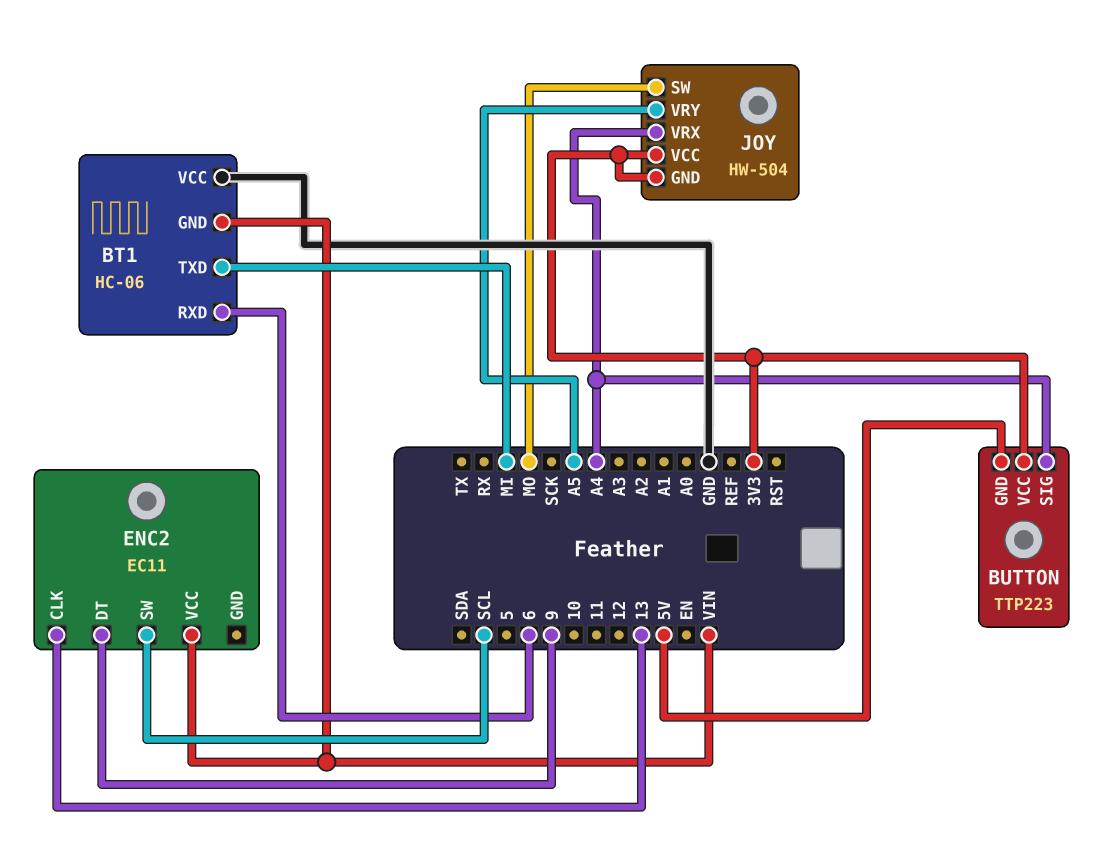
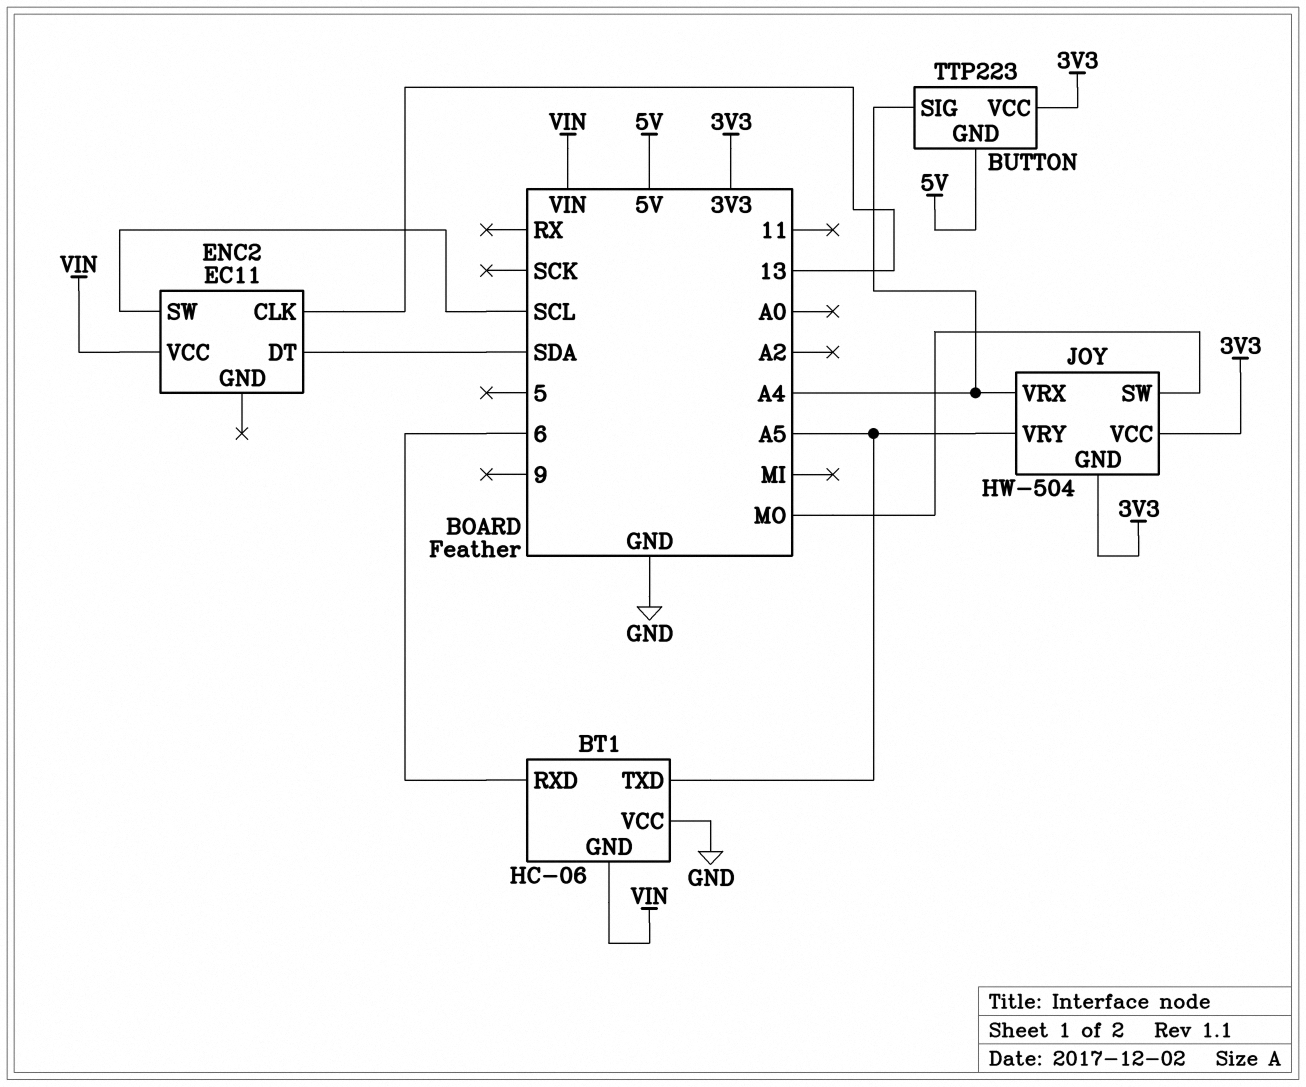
BT1 pin TXD: MI -> A5
ENC2 pin DT: 9 -> SDA

